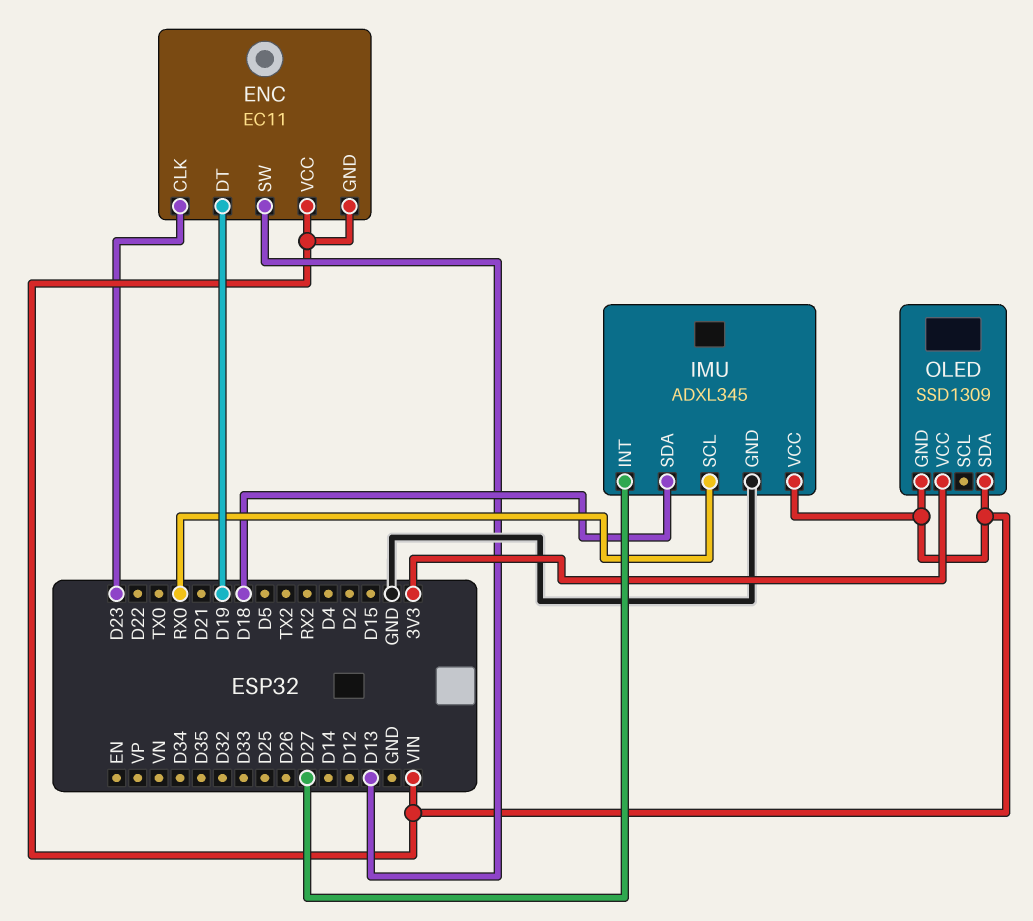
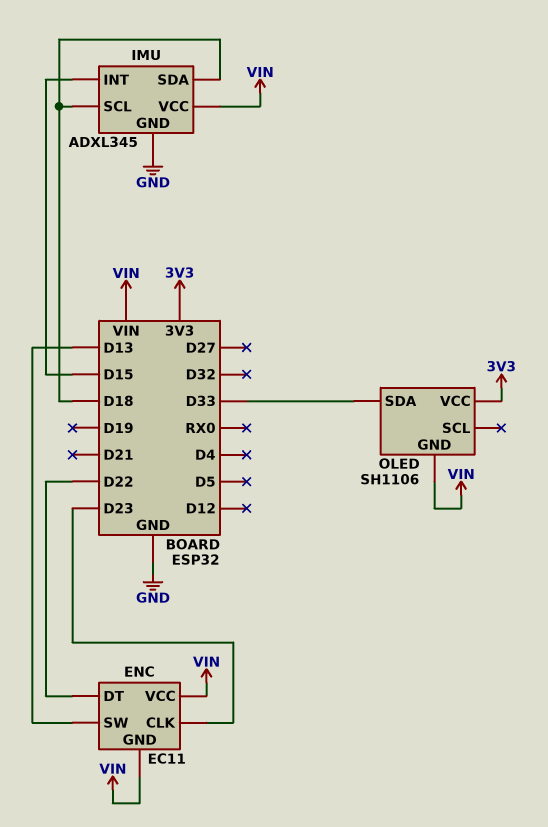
ENC pin DT: D19 -> D22
IMU pin INT: D27 -> D15
IMU pin SCL: RX0 -> D18
OLED: SSD1309 -> SH1106
OLED pin SDA: VIN -> D33

